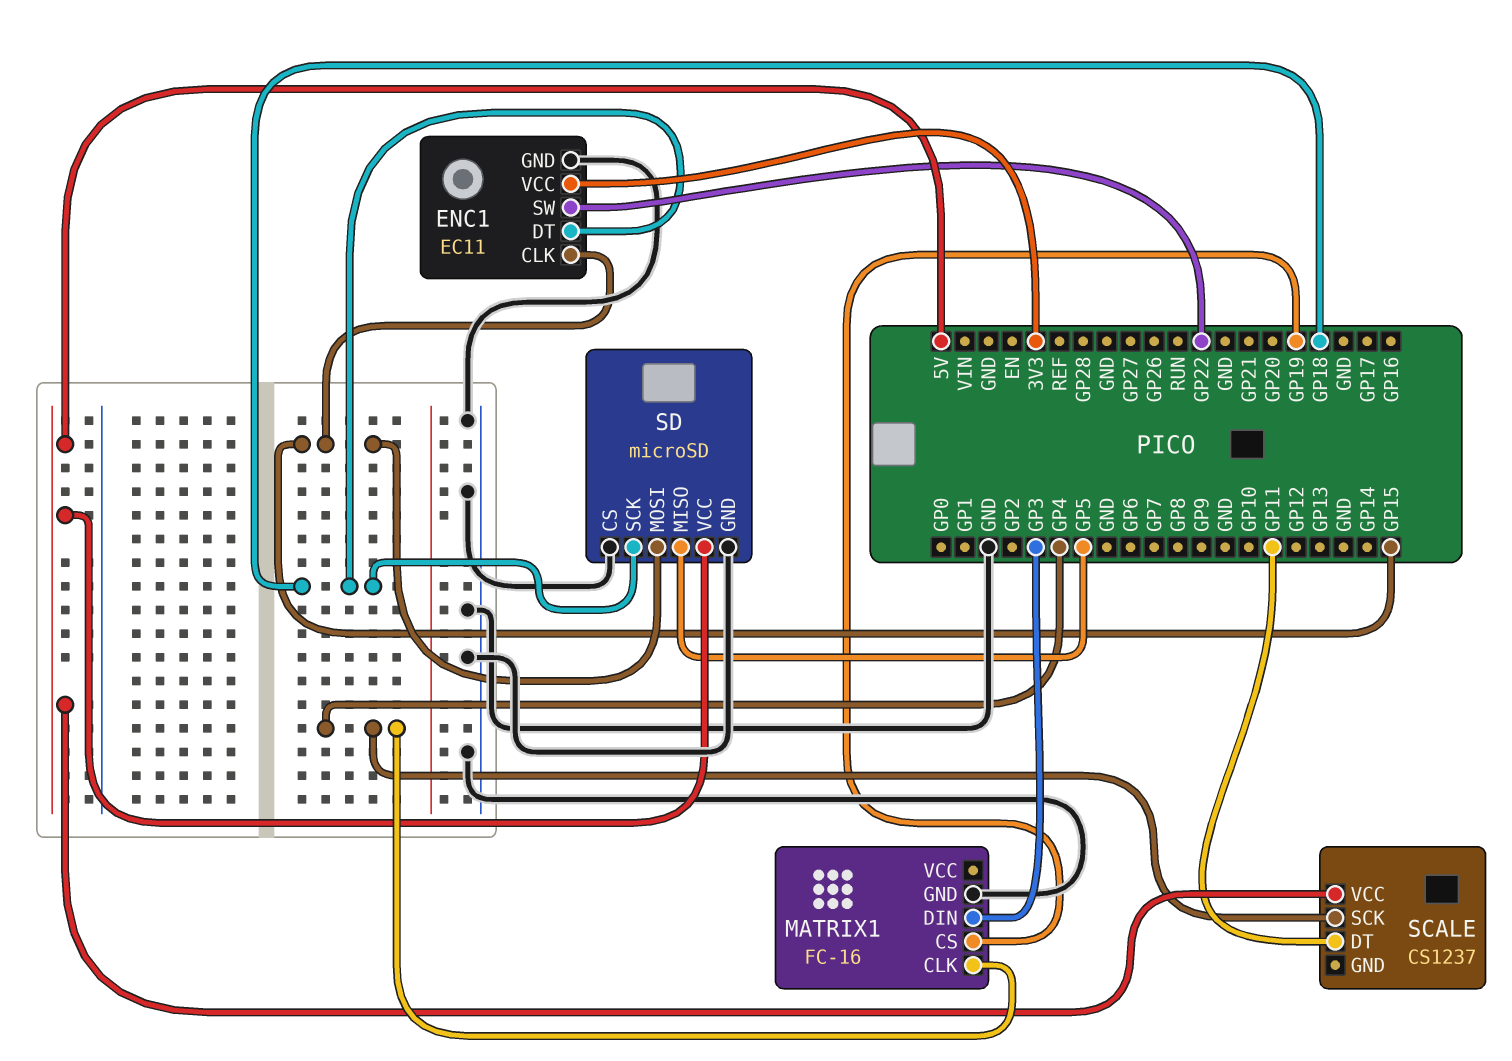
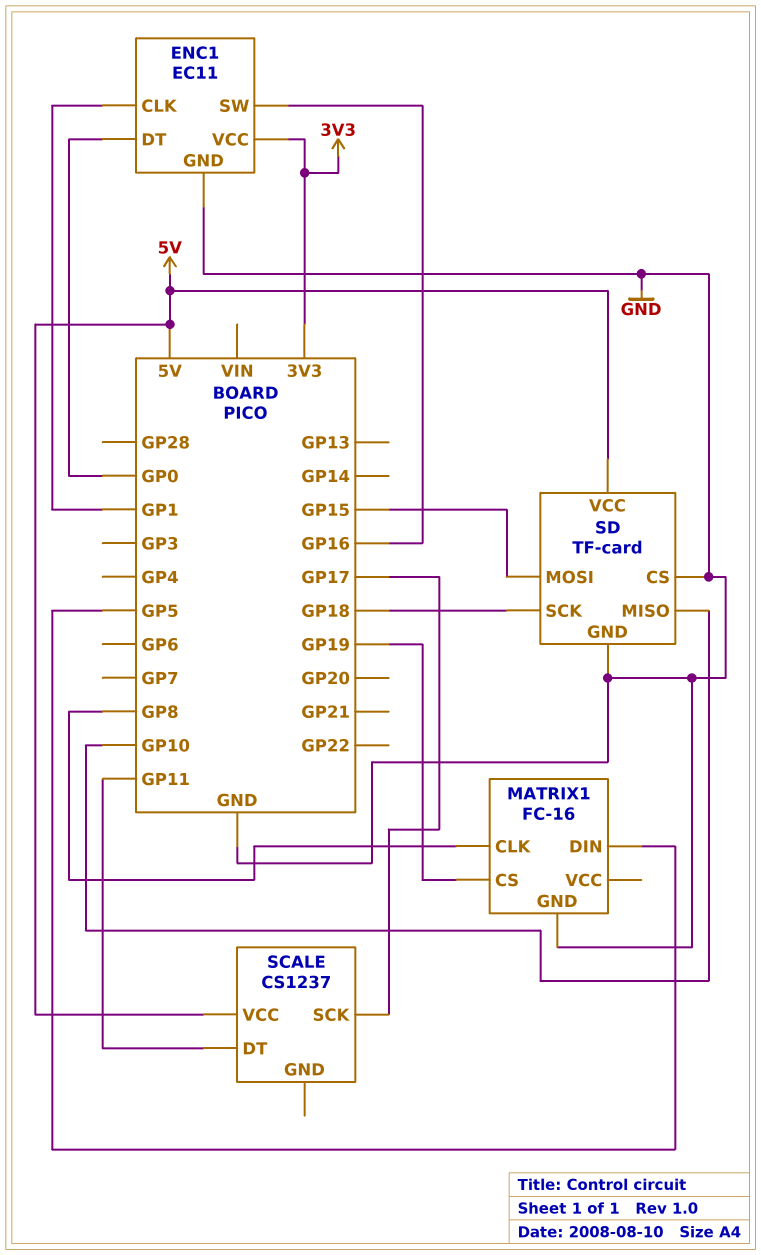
ENC1 pin CLK: GP15 -> GP1
ENC1 pin DT: GP18 -> GP0
ENC1 pin SW: GP22 -> GP16
MATRIX1 pin CLK: GP4 -> GP8
MATRIX1 pin DIN: GP3 -> GP5
SCALE pin SCK: GP4 -> GP17
SD: microSD -> TF-card
SD pin MISO: GP5 -> GP10

